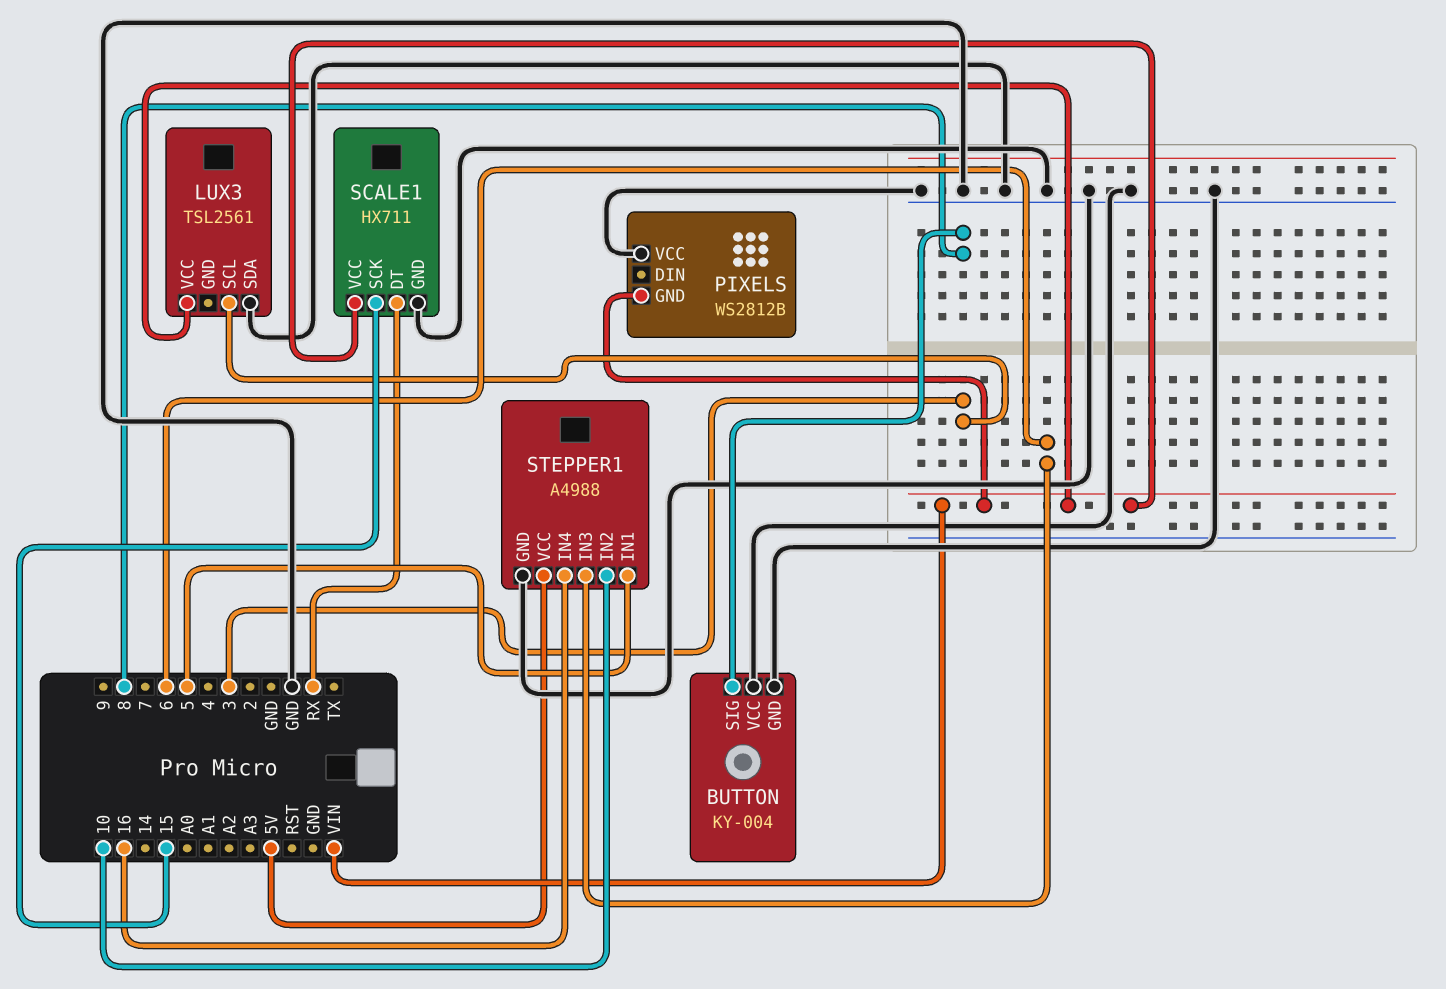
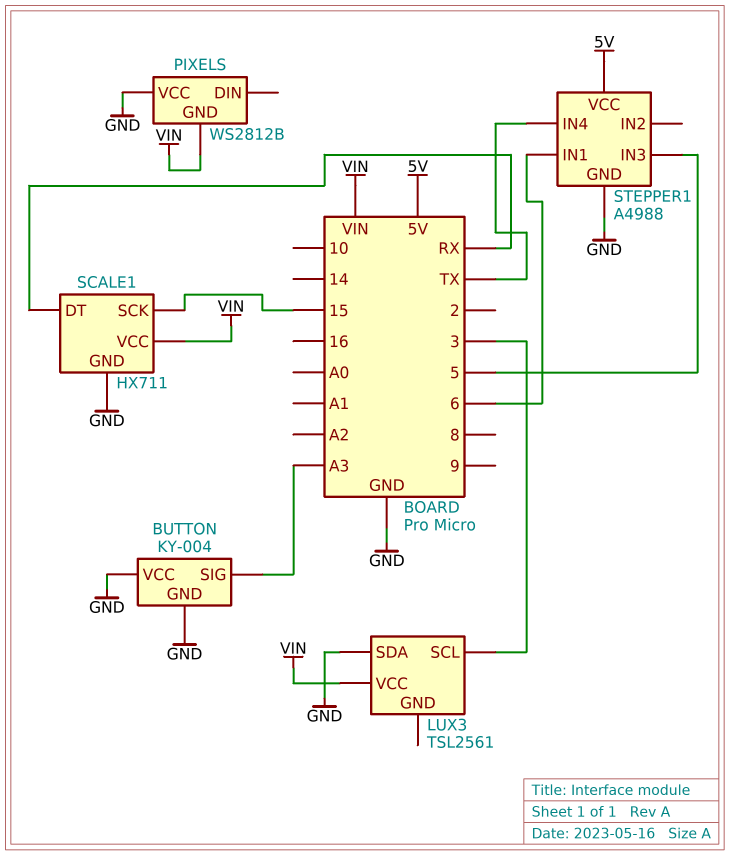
BUTTON pin SIG: 8 -> A3
STEPPER1 pin IN1: 5 -> 6
STEPPER1 pin IN2: 10 -> none
STEPPER1 pin IN3: 6 -> 5
STEPPER1 pin IN4: 16 -> TX

